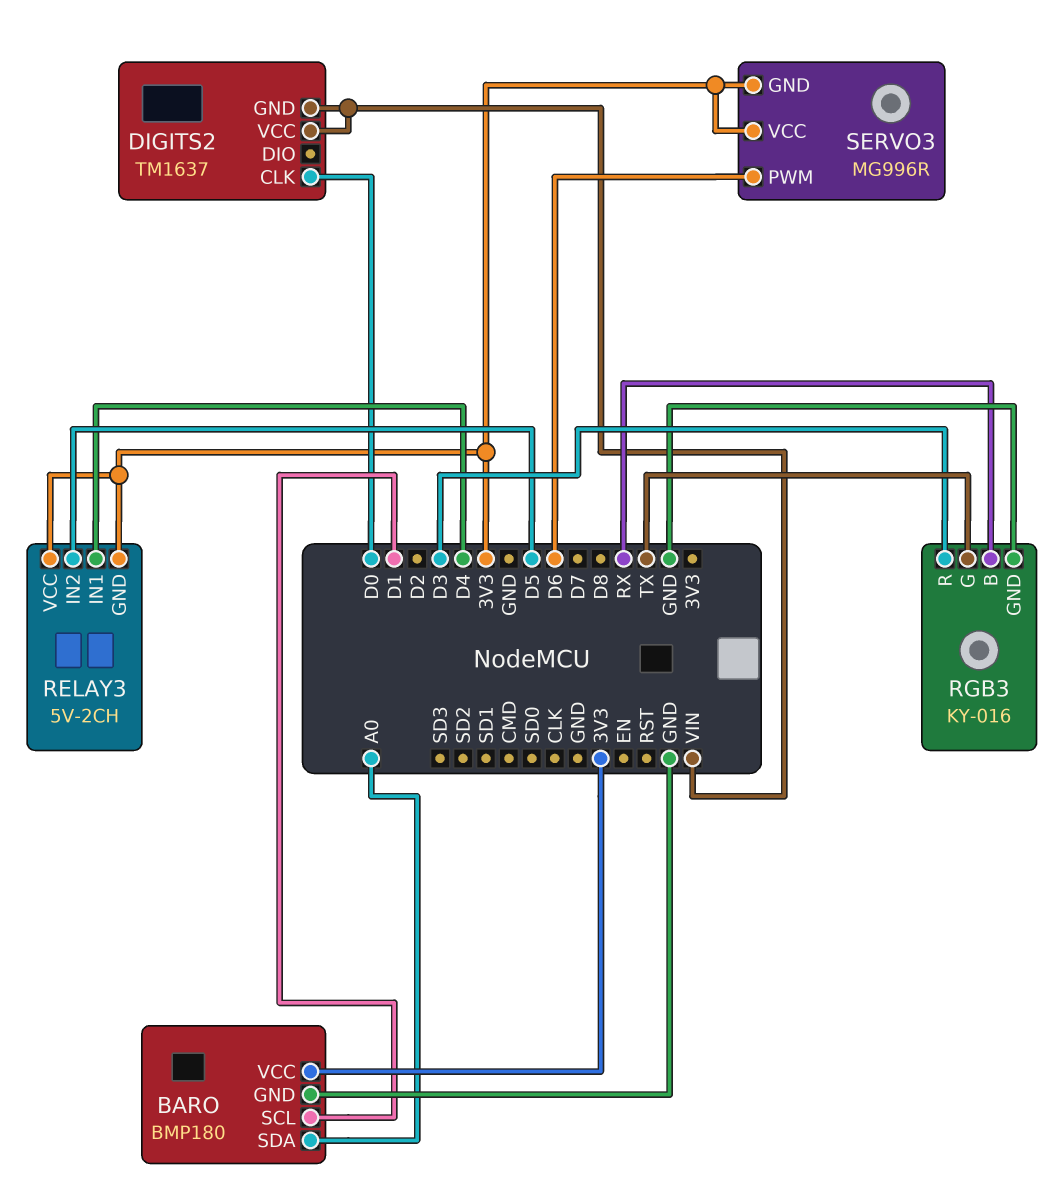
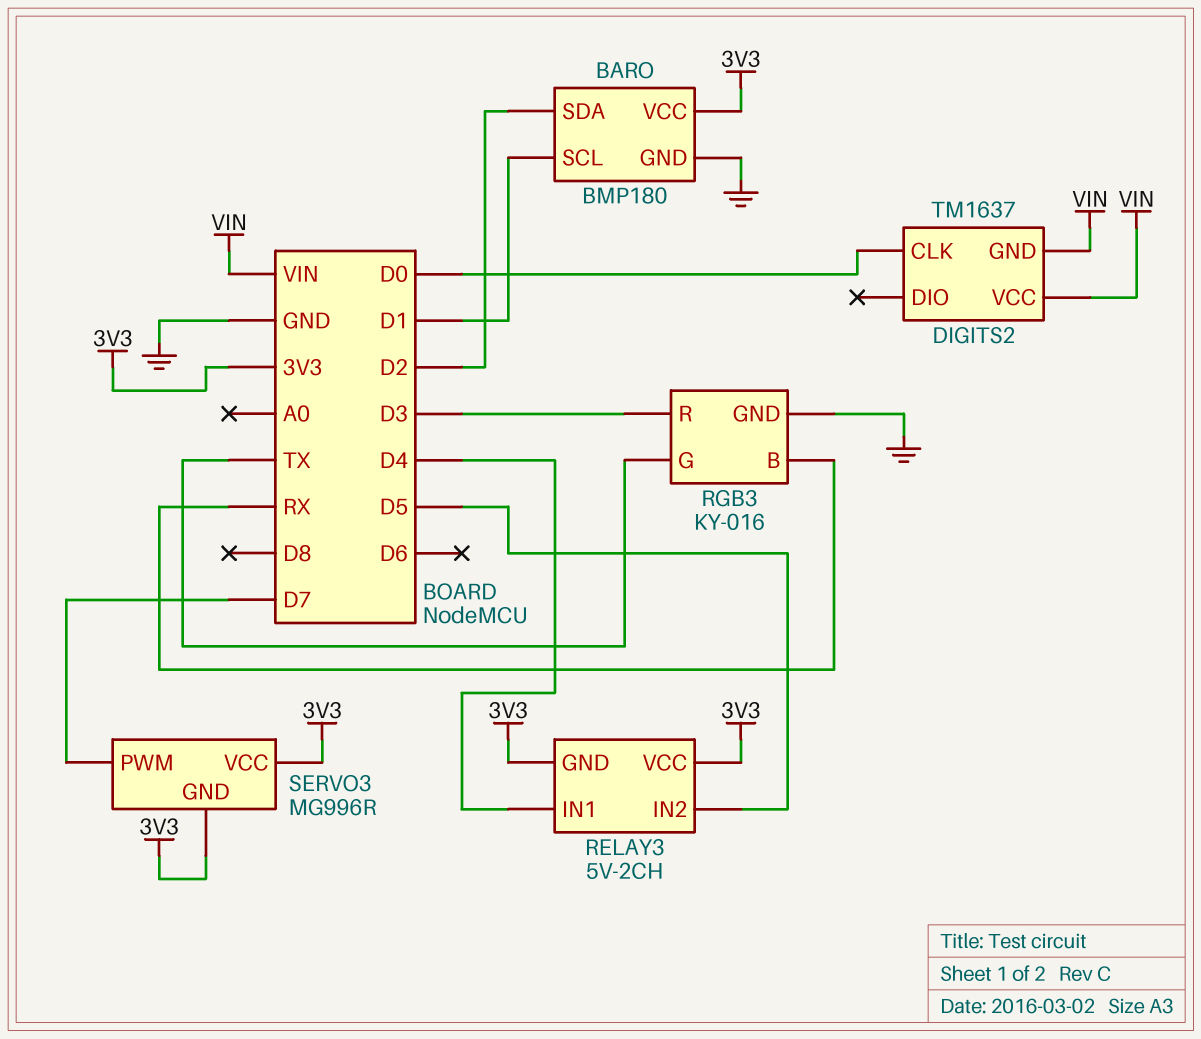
BARO pin SDA: A0 -> D2
SERVO3 pin PWM: D6 -> D7

